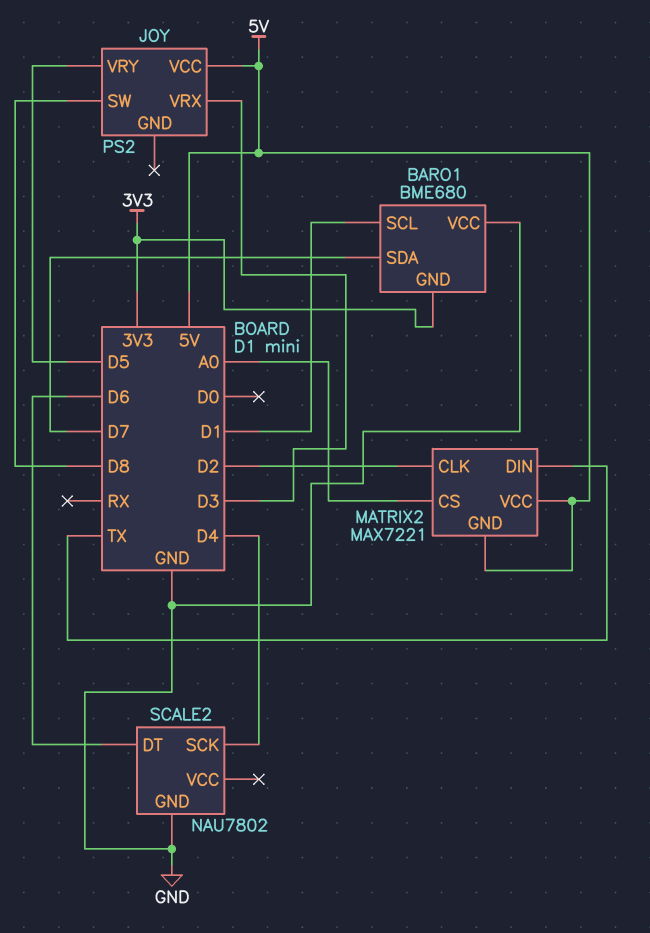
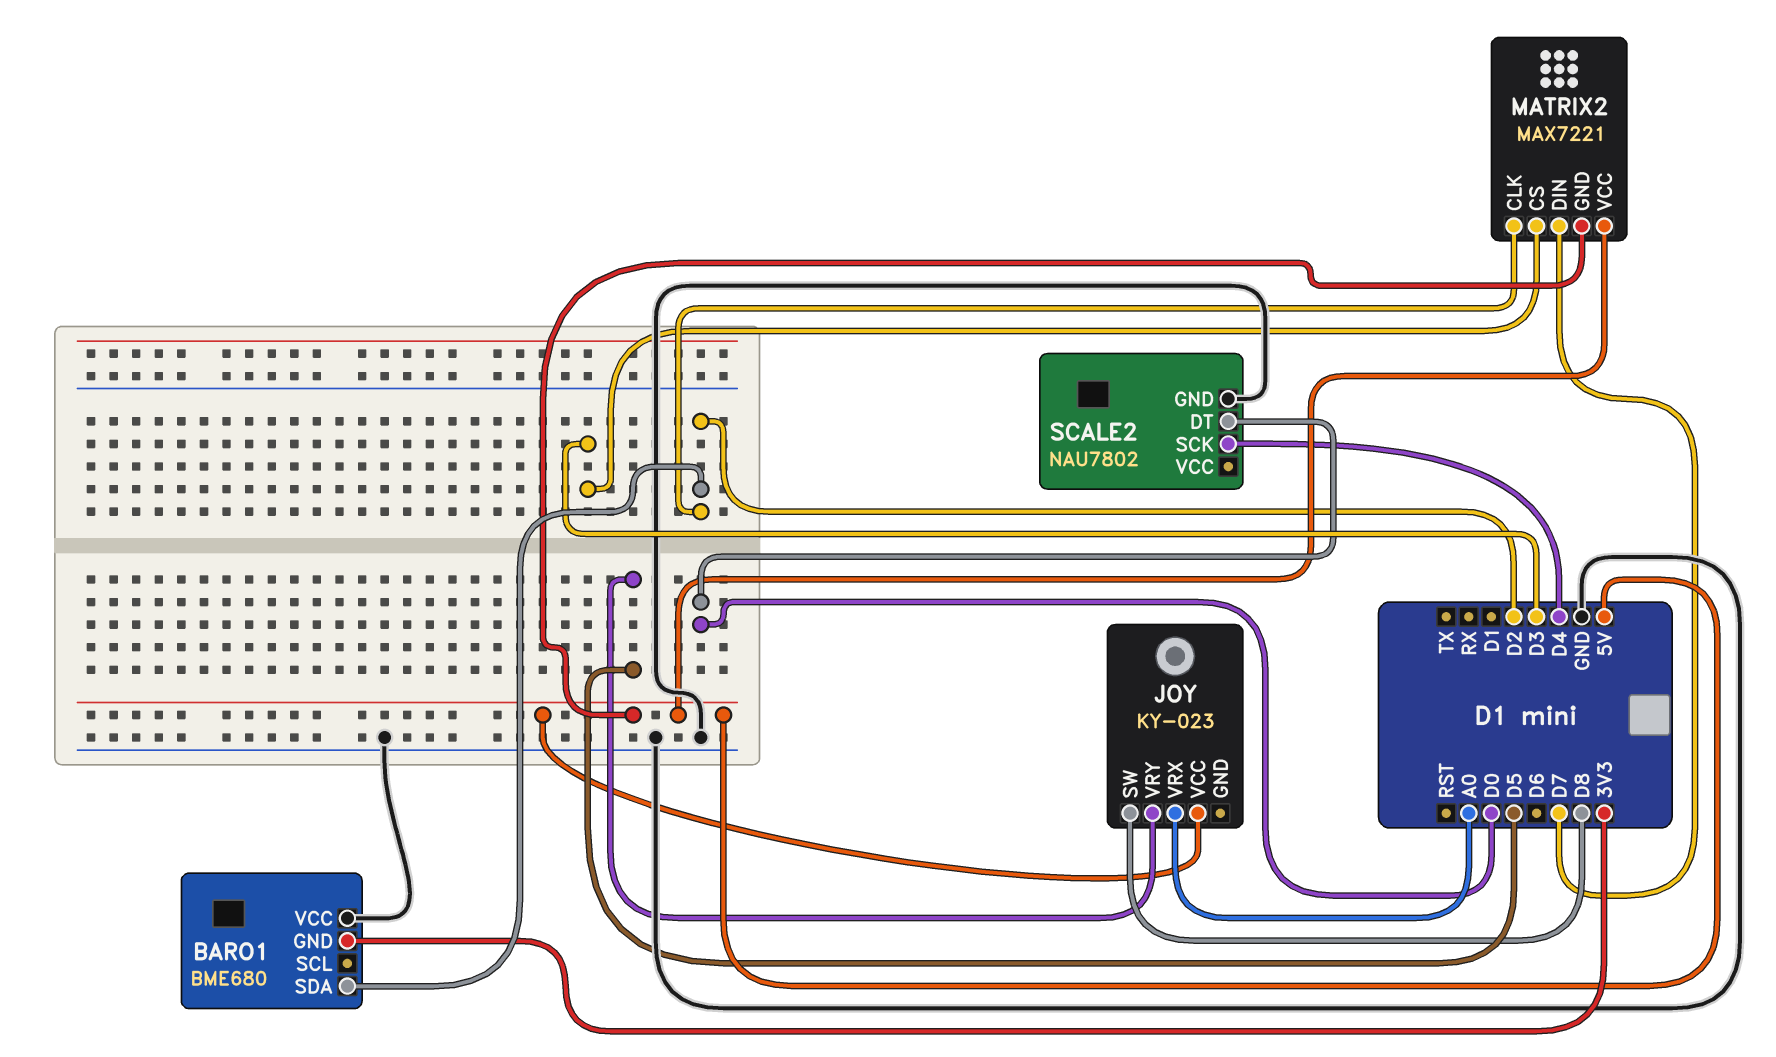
BARO1 pin SCL: D1 -> none
BARO1 pin SDA: D7 -> D2
JOY: PS2 -> KY-023
JOY pin VRX: D3 -> A0
MATRIX2 pin CS: A0 -> D3
MATRIX2 pin DIN: TX -> D7
SCALE2 pin DT: D6 -> D0

